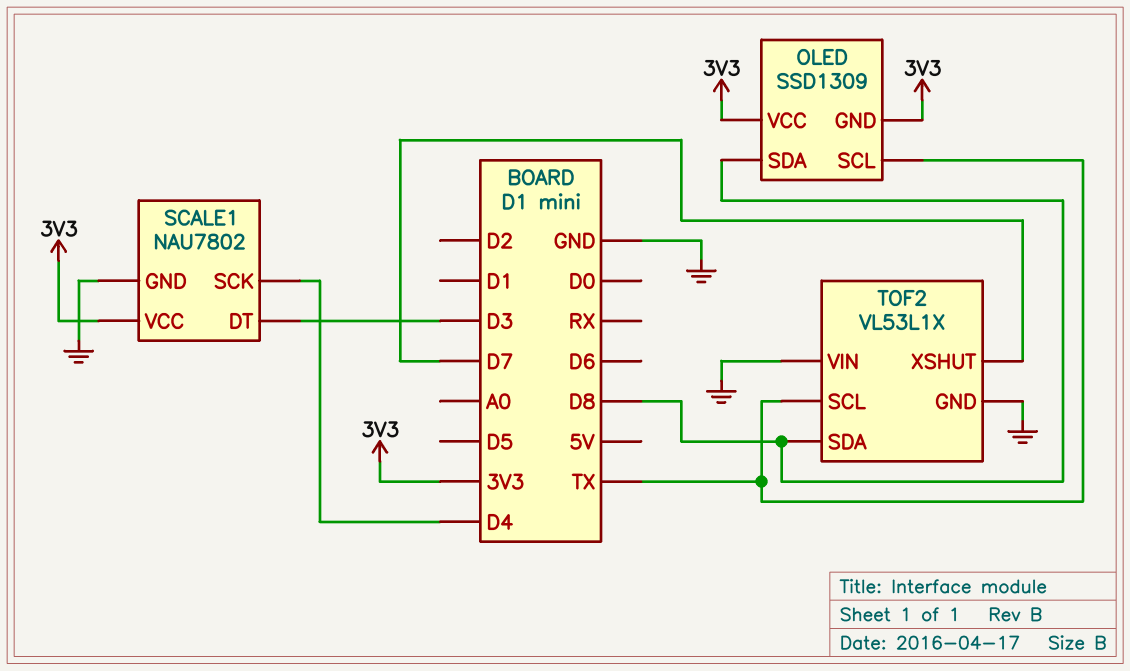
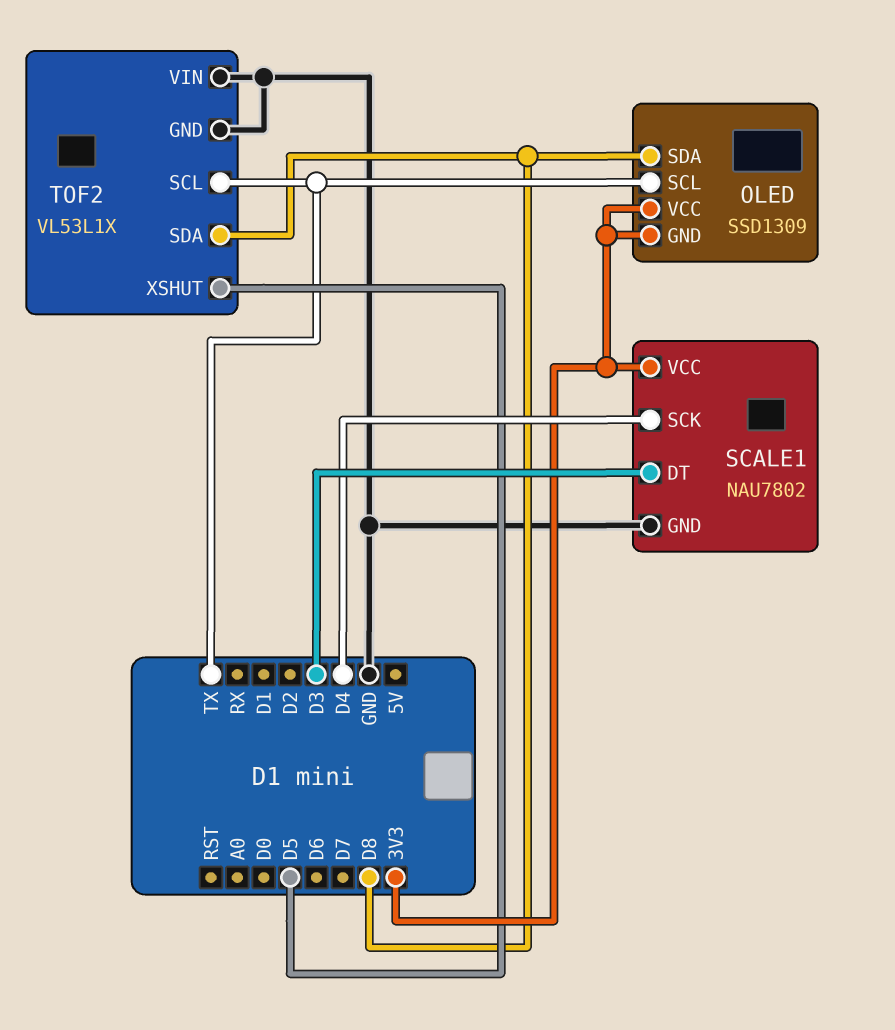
TOF2 pin XSHUT: D7 -> D5

